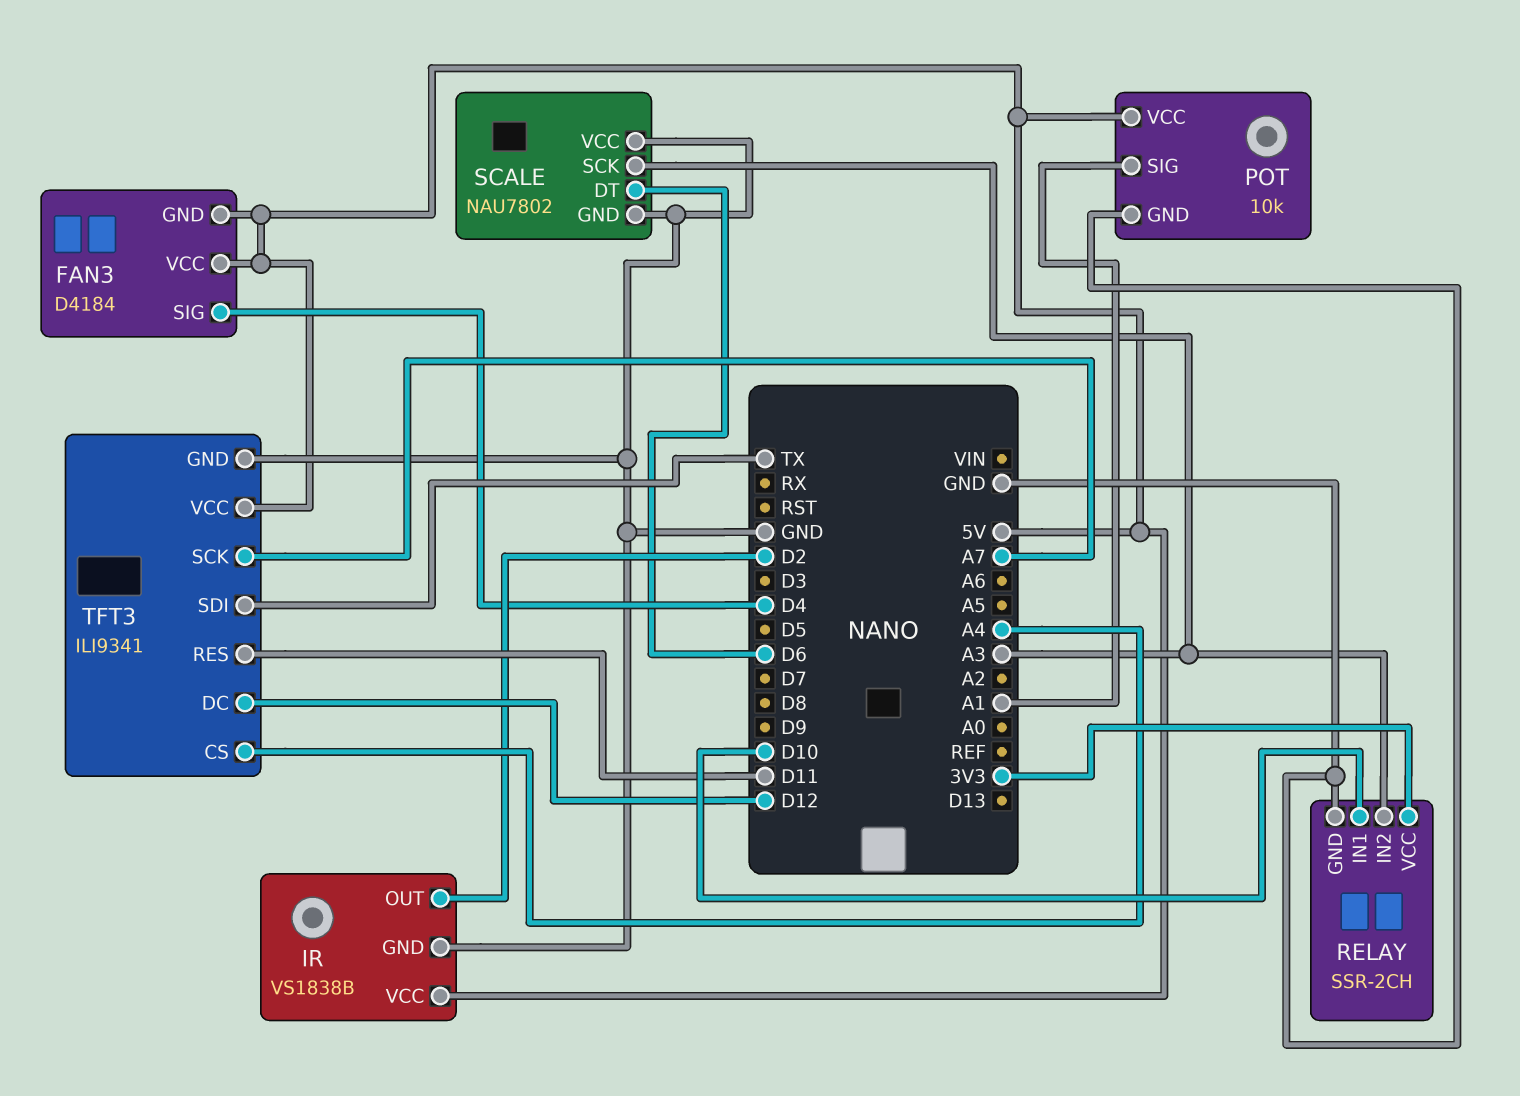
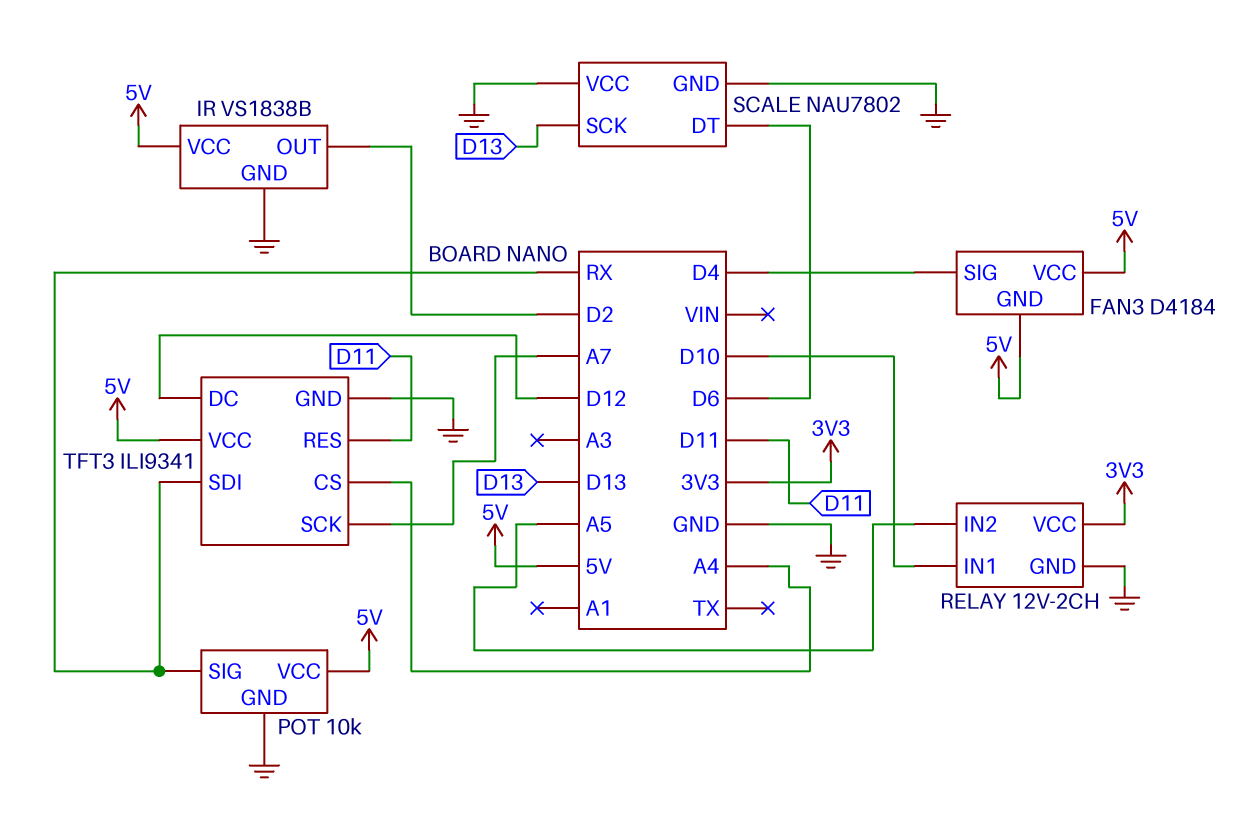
POT pin SIG: A1 -> RX
RELAY: SSR-2CH -> 12V-2CH
RELAY pin IN2: A3 -> A5
SCALE pin SCK: A3 -> D13
TFT3 pin SDI: TX -> RX

